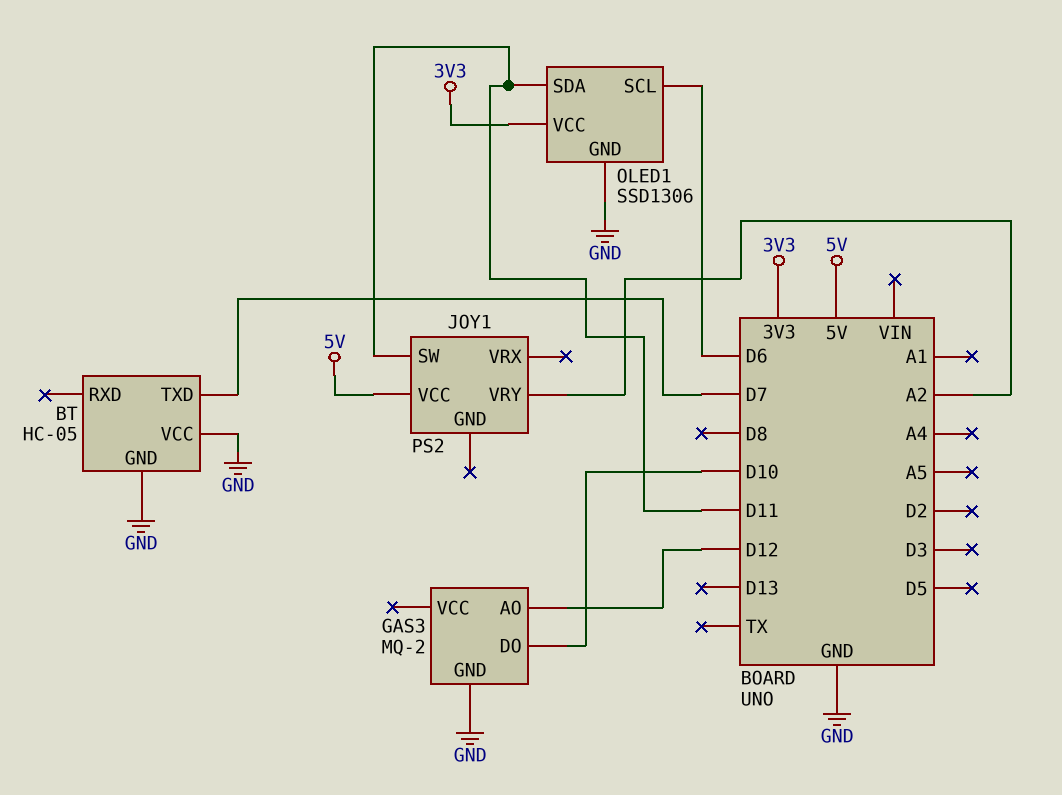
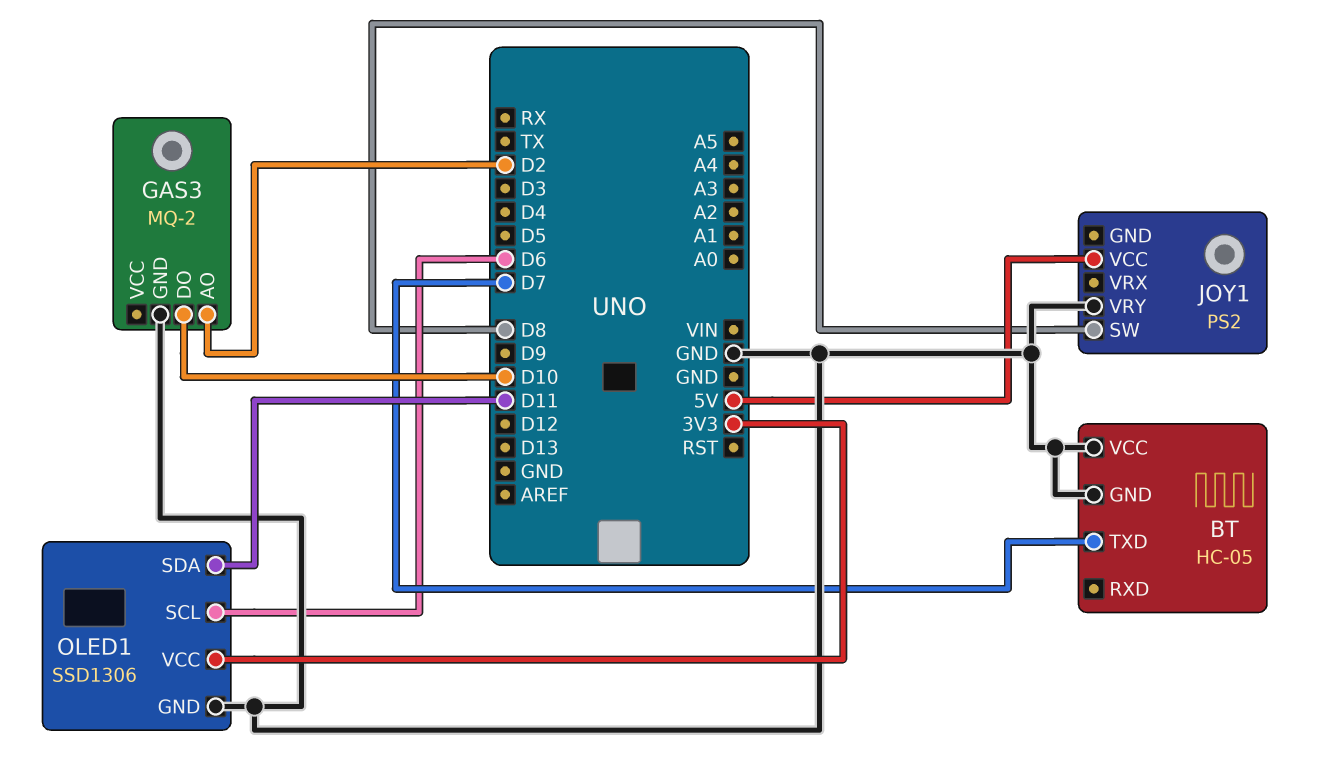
GAS3 pin AO: D12 -> D2
JOY1 pin SW: D11 -> D8
JOY1 pin VRY: A2 -> GND

